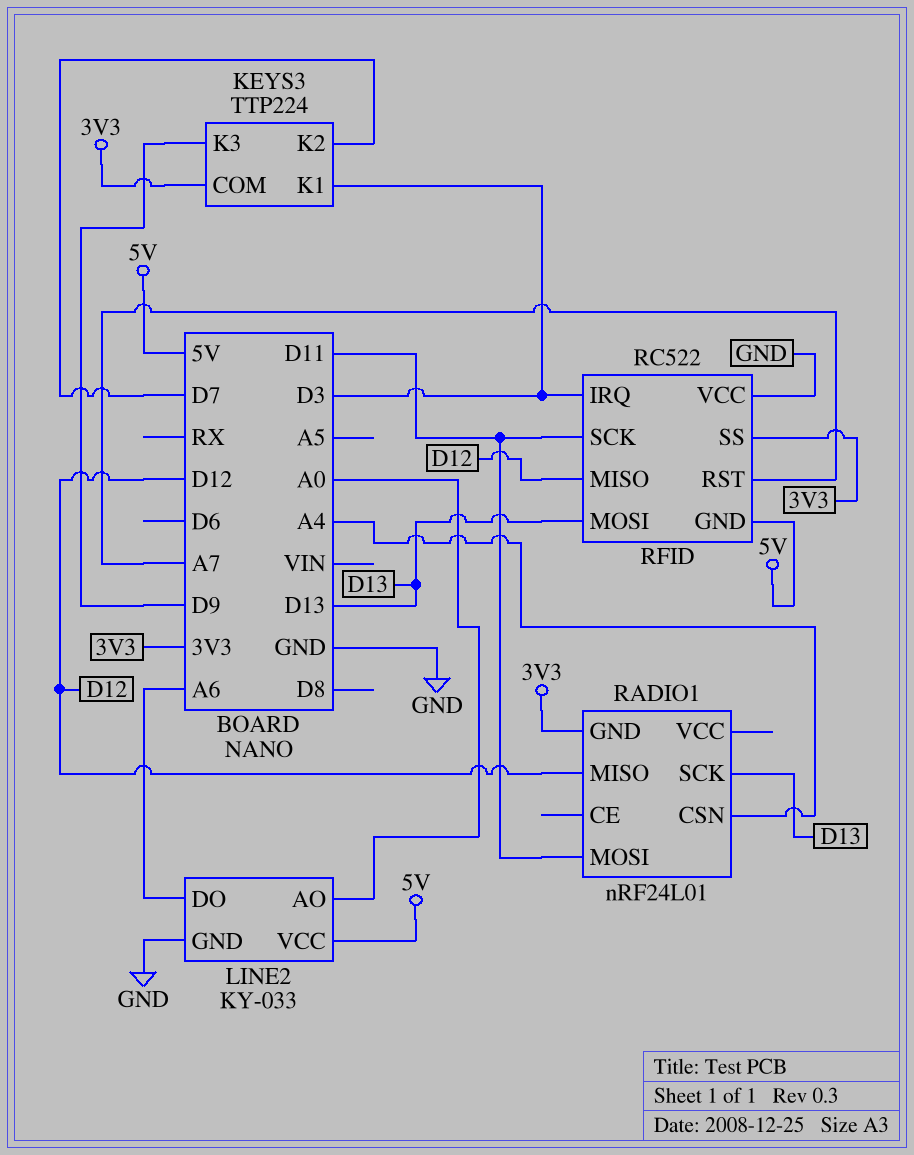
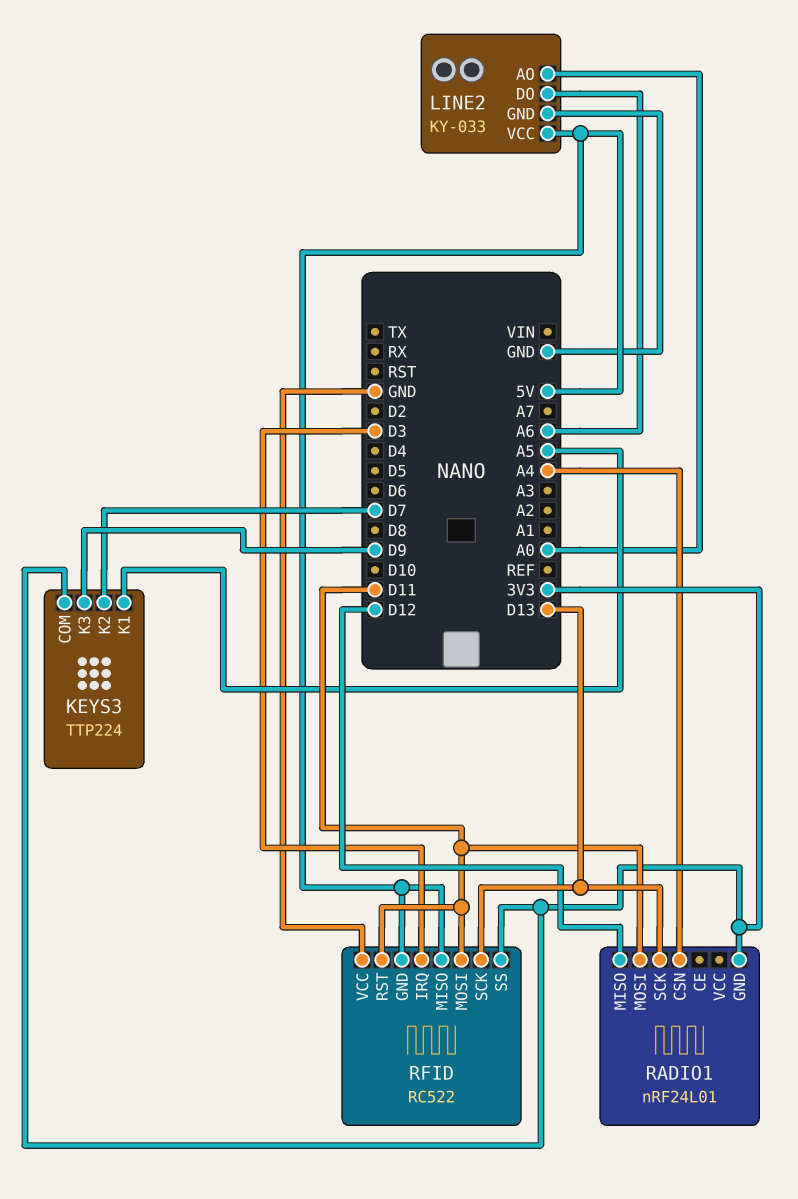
KEYS3 pin K1: D3 -> A5
RFID pin MISO: D12 -> 5V
RFID pin MOSI: D13 -> D11
RFID pin RST: A7 -> D11
RFID pin SCK: D11 -> D13

